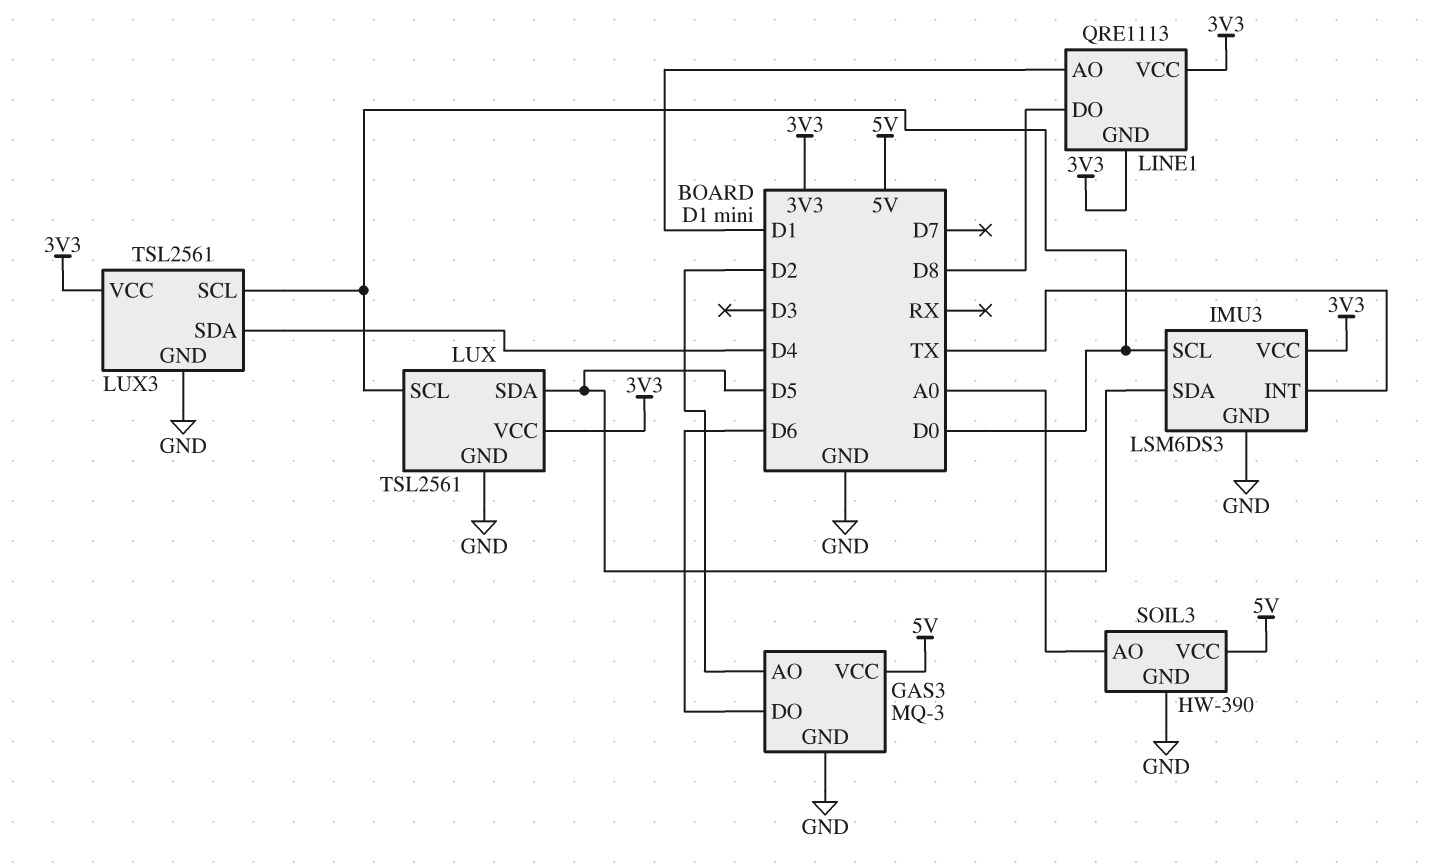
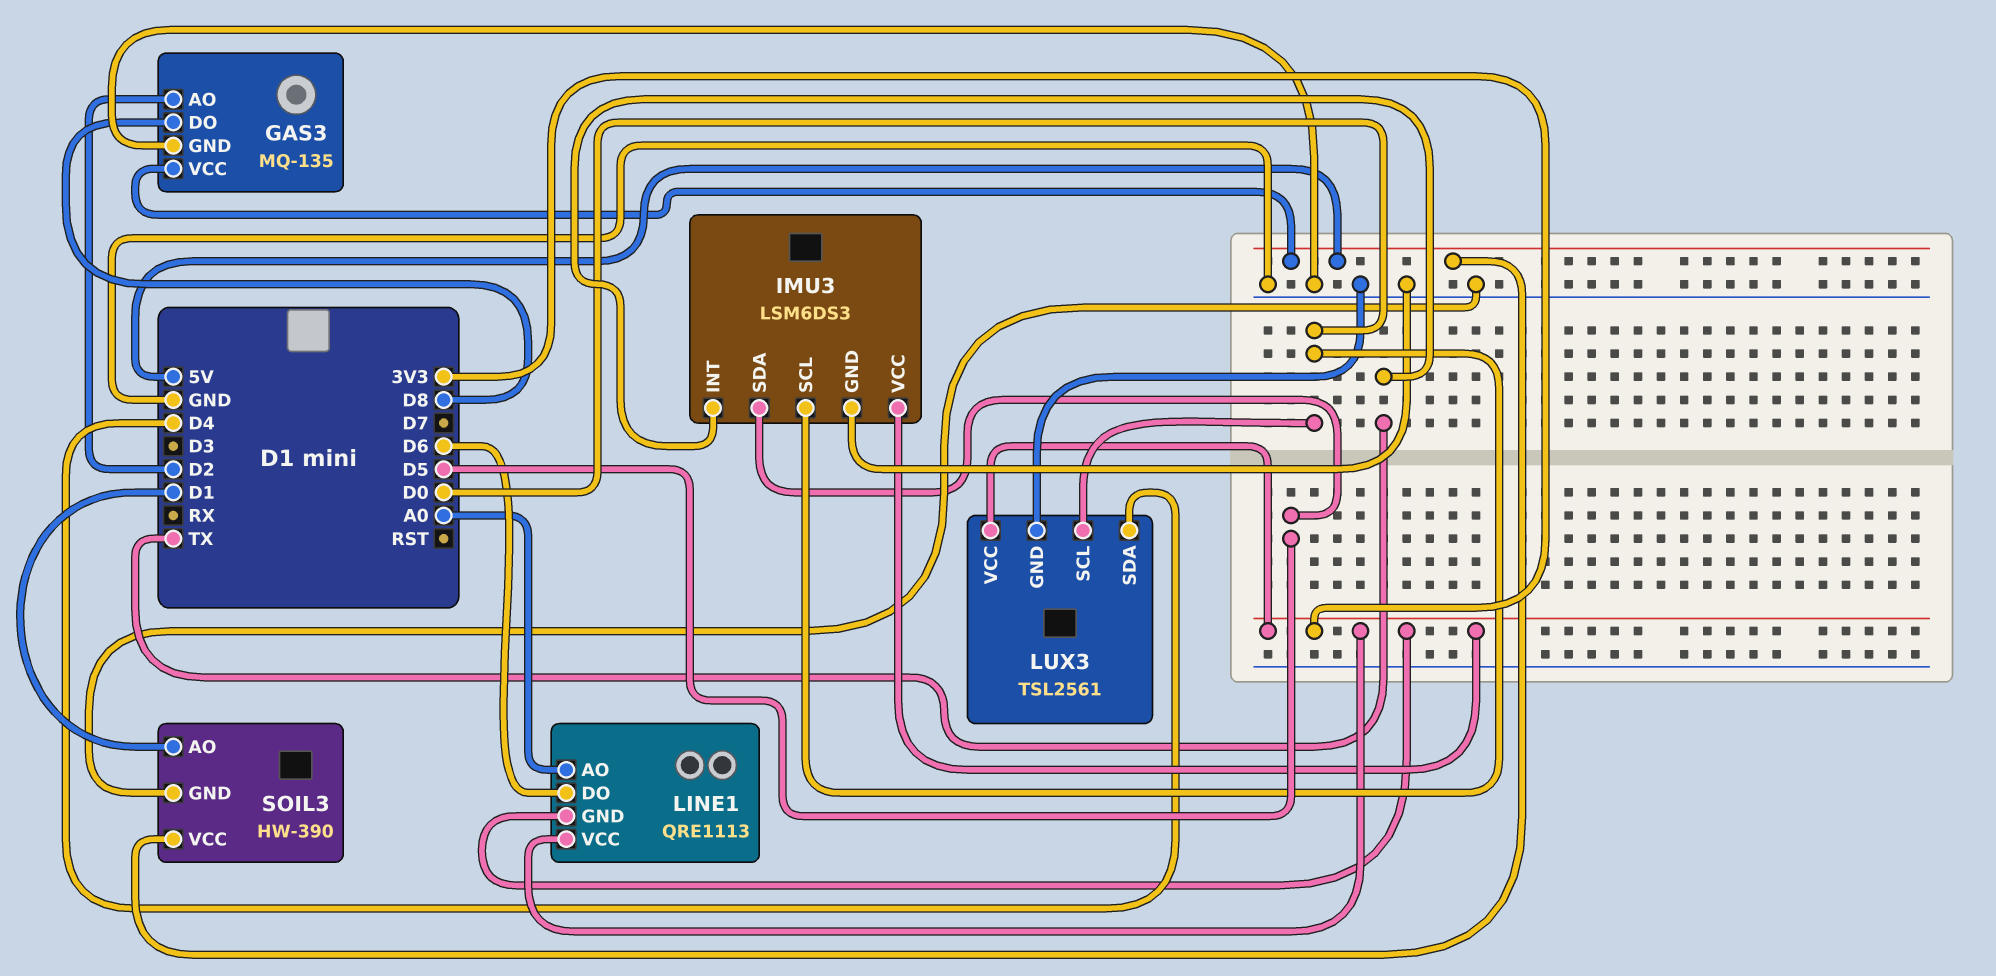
GAS3: MQ-3 -> MQ-135
GAS3 pin DO: D6 -> D8
LINE1 pin AO: D1 -> A0
LINE1 pin DO: D8 -> D6
LUX: TSL2561 -> none
LUX pin GND: GND -> none
LUX pin SCL: D0 -> none
LUX pin SDA: D5 -> none
LUX pin VCC: 3V3 -> none
SOIL3 pin AO: A0 -> D1

